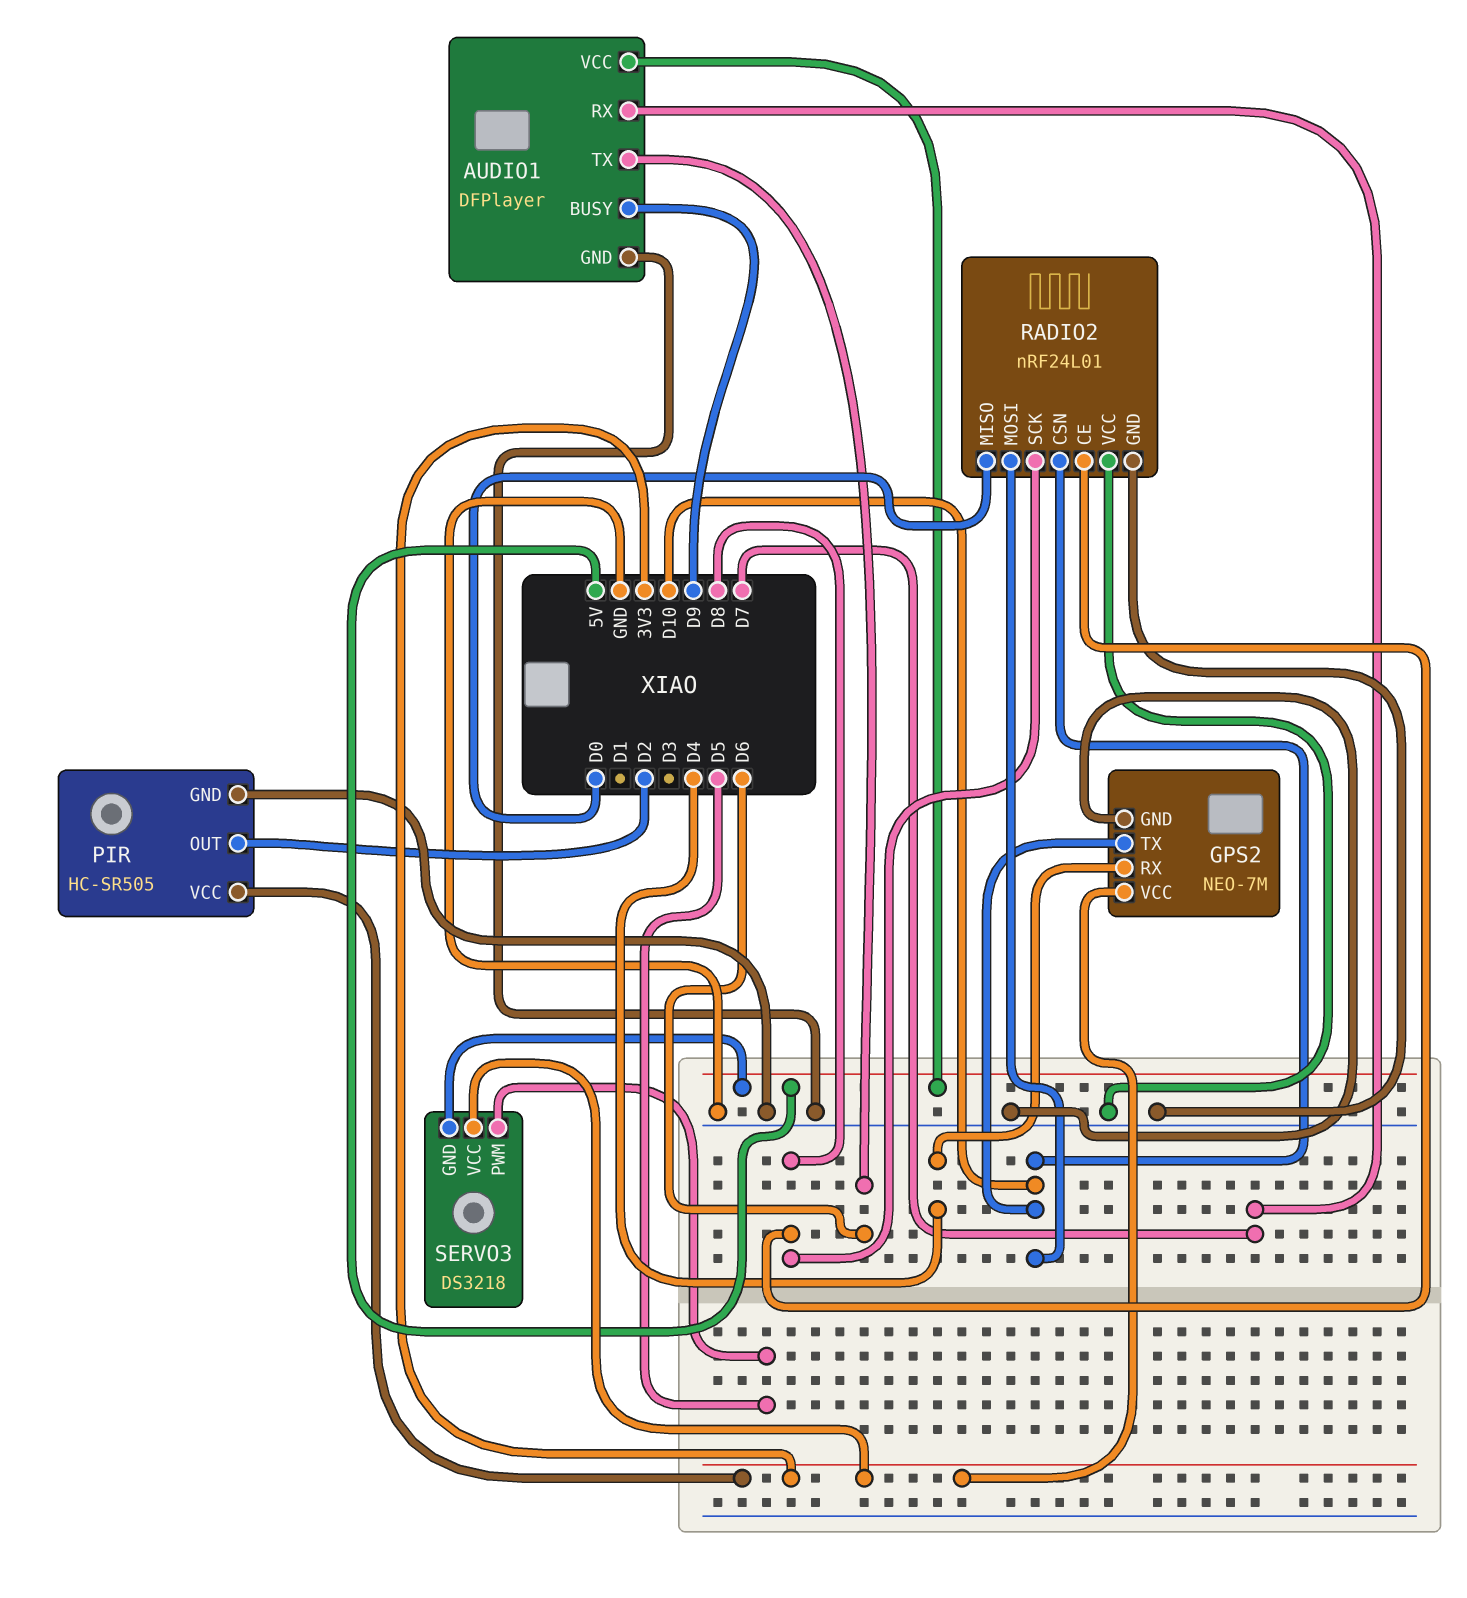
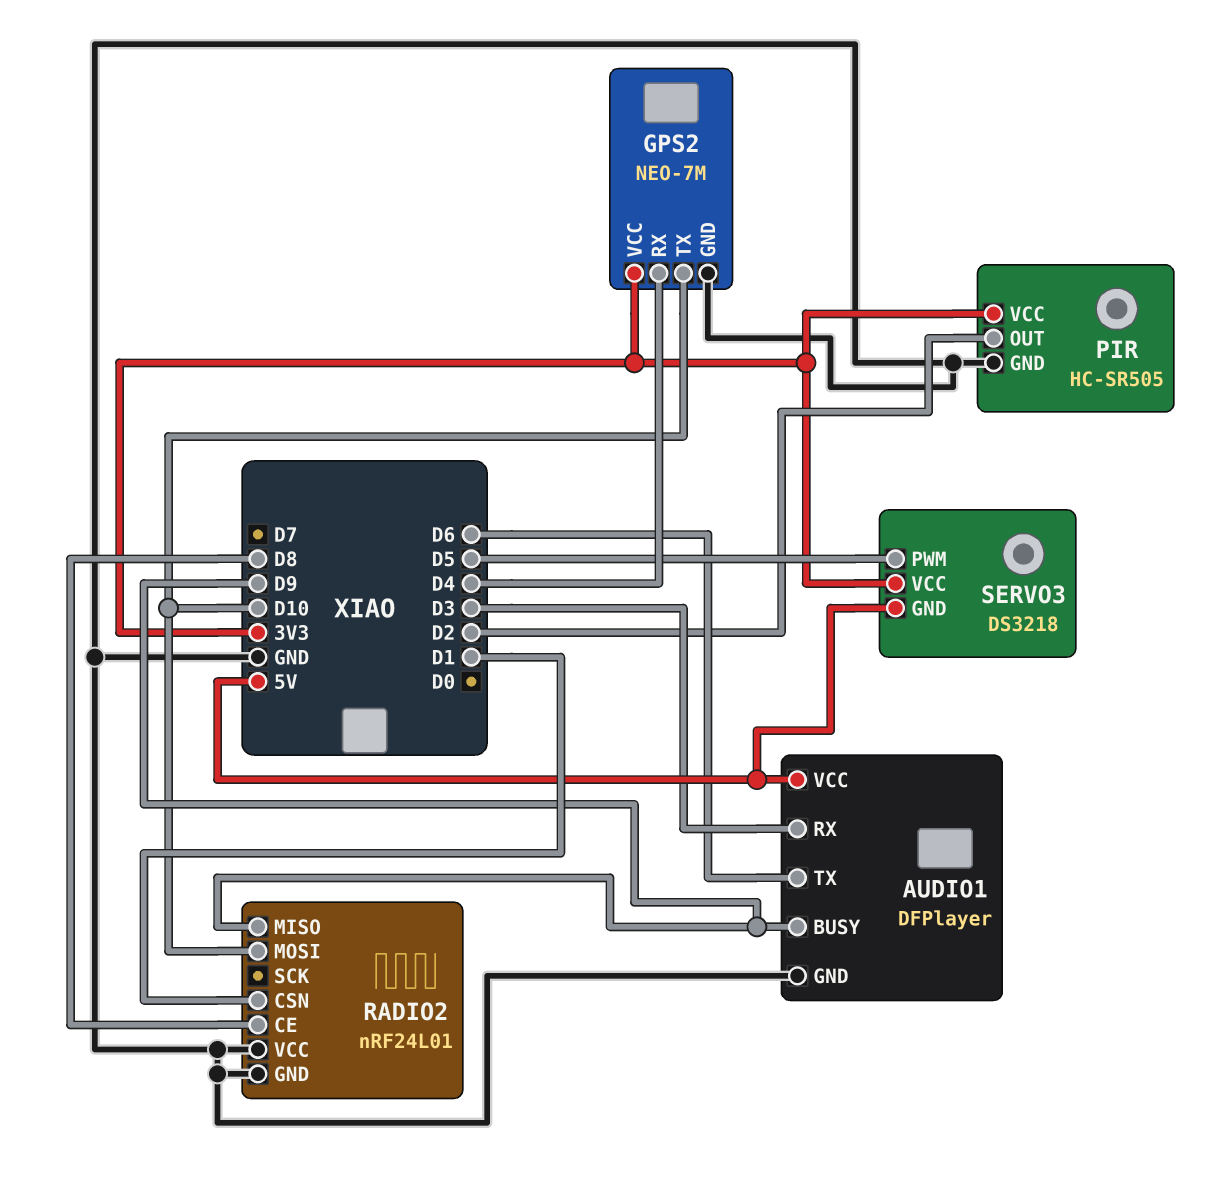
AUDIO1 pin RX: D7 -> D3
RADIO2 pin CSN: D10 -> D1
RADIO2 pin MISO: D0 -> D9
RADIO2 pin SCK: D8 -> none

